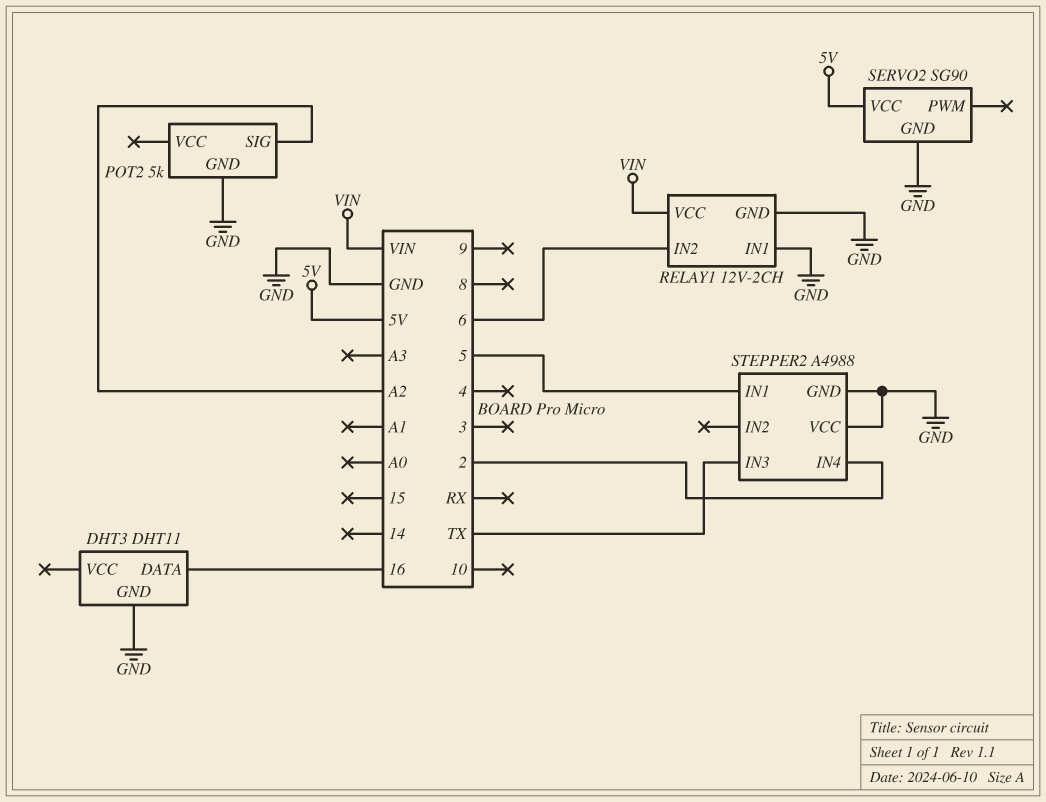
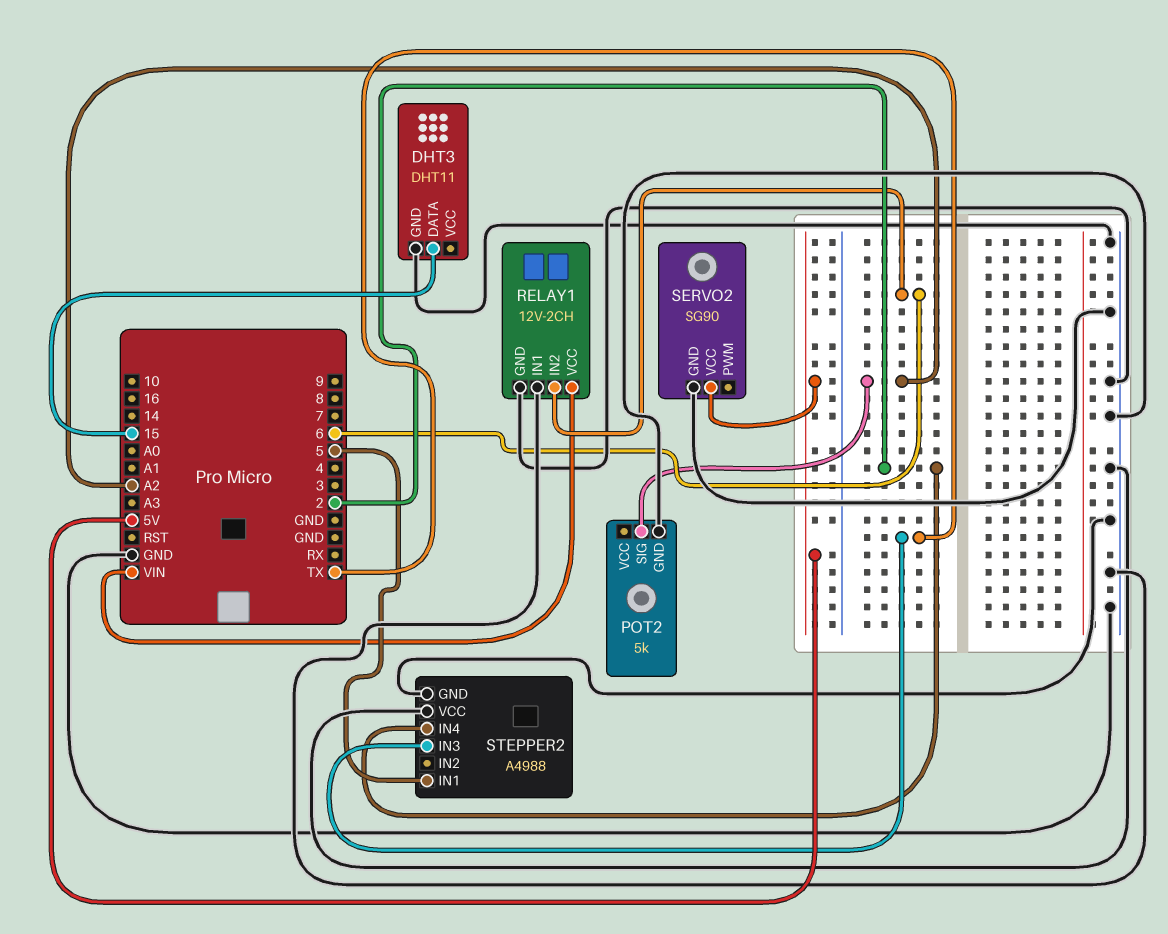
DHT3 pin DATA: 16 -> 15

